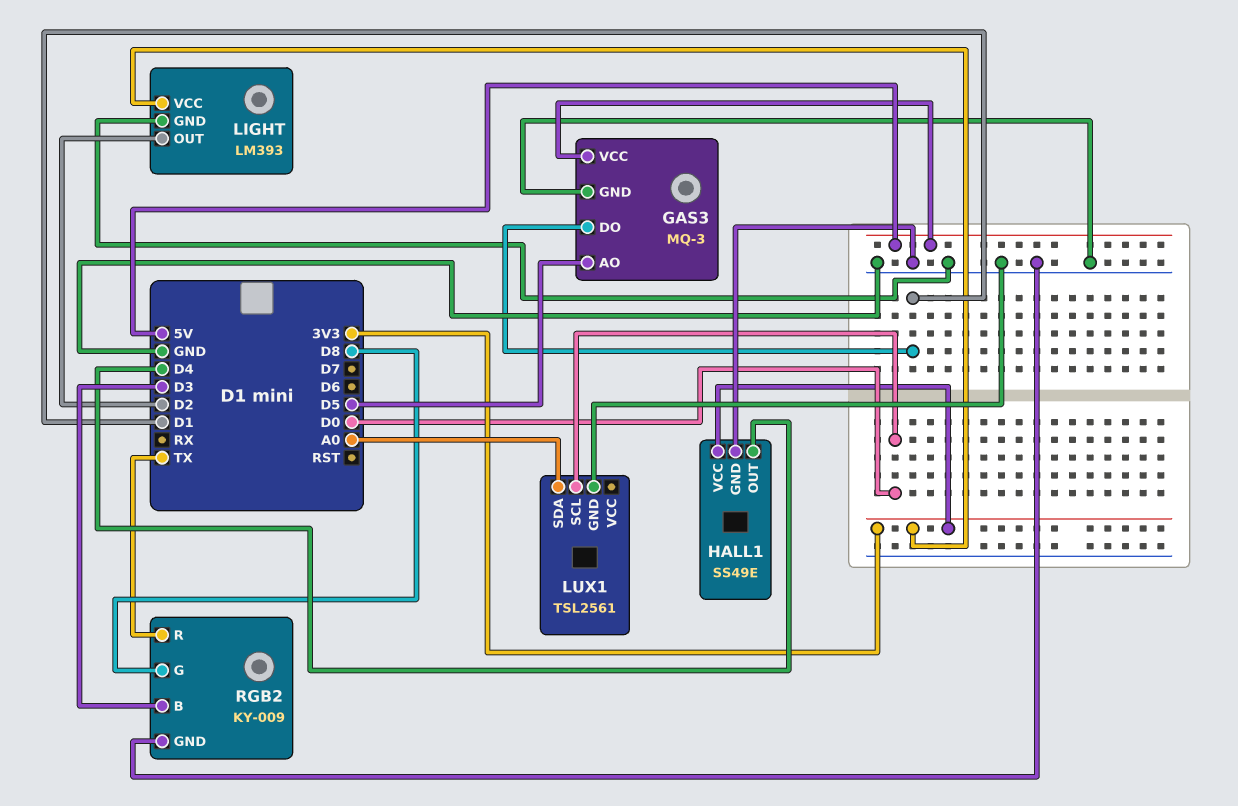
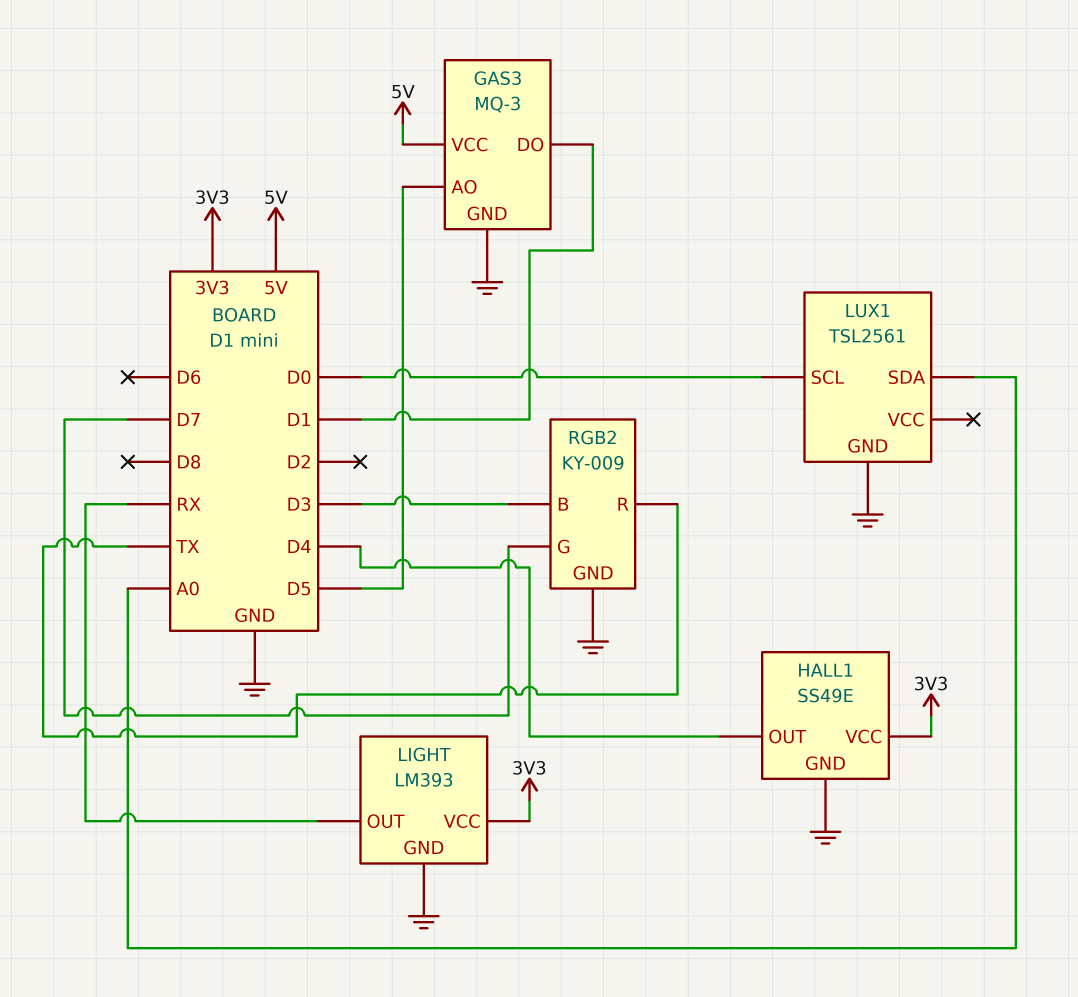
LIGHT pin OUT: D2 -> RX
RGB2 pin G: D8 -> D7

